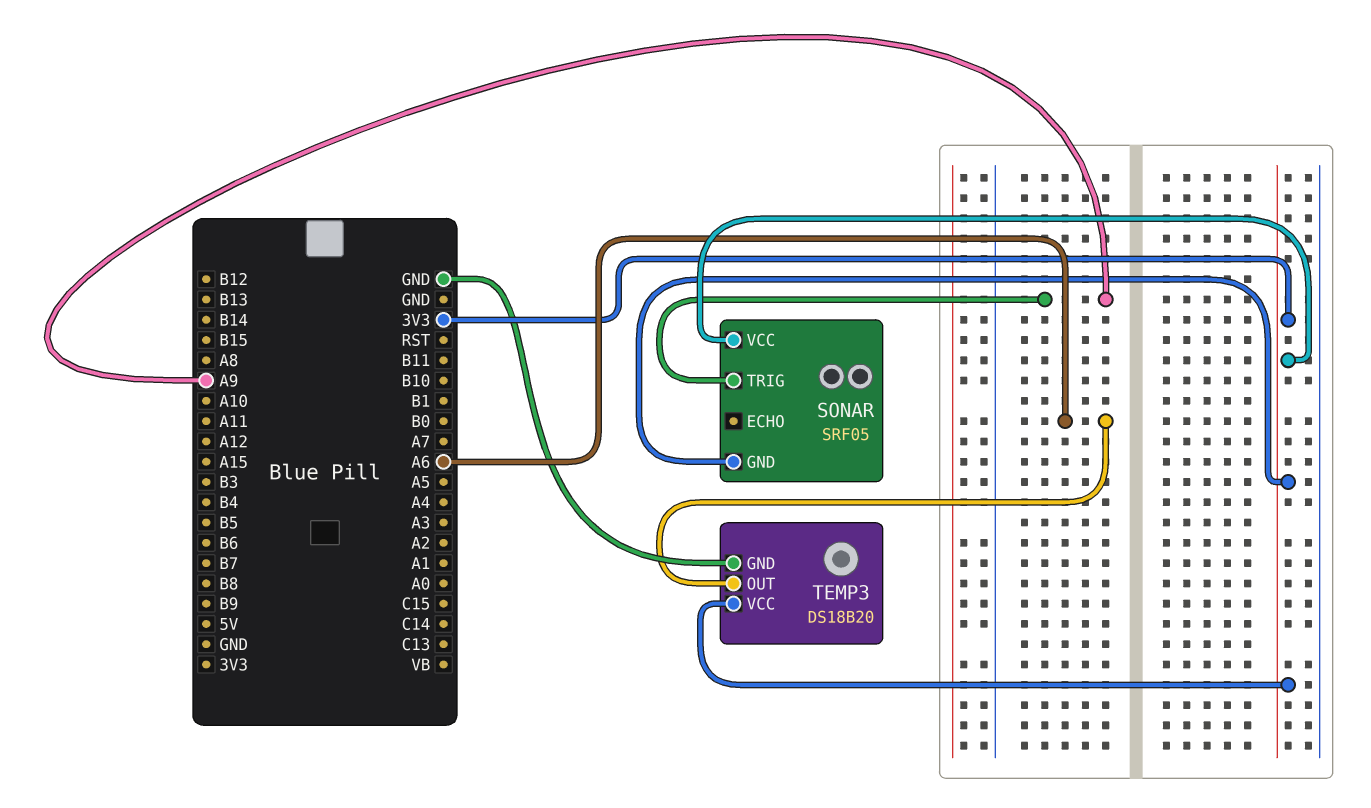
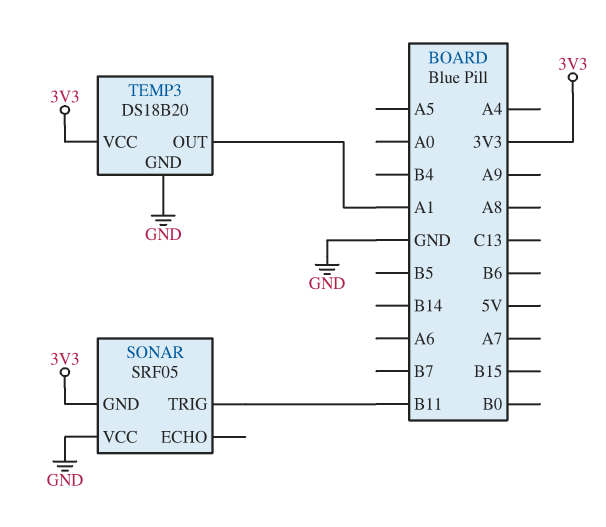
SONAR pin TRIG: A9 -> B11
SONAR pin VCC: 3V3 -> GND
TEMP3 pin OUT: A6 -> A1

